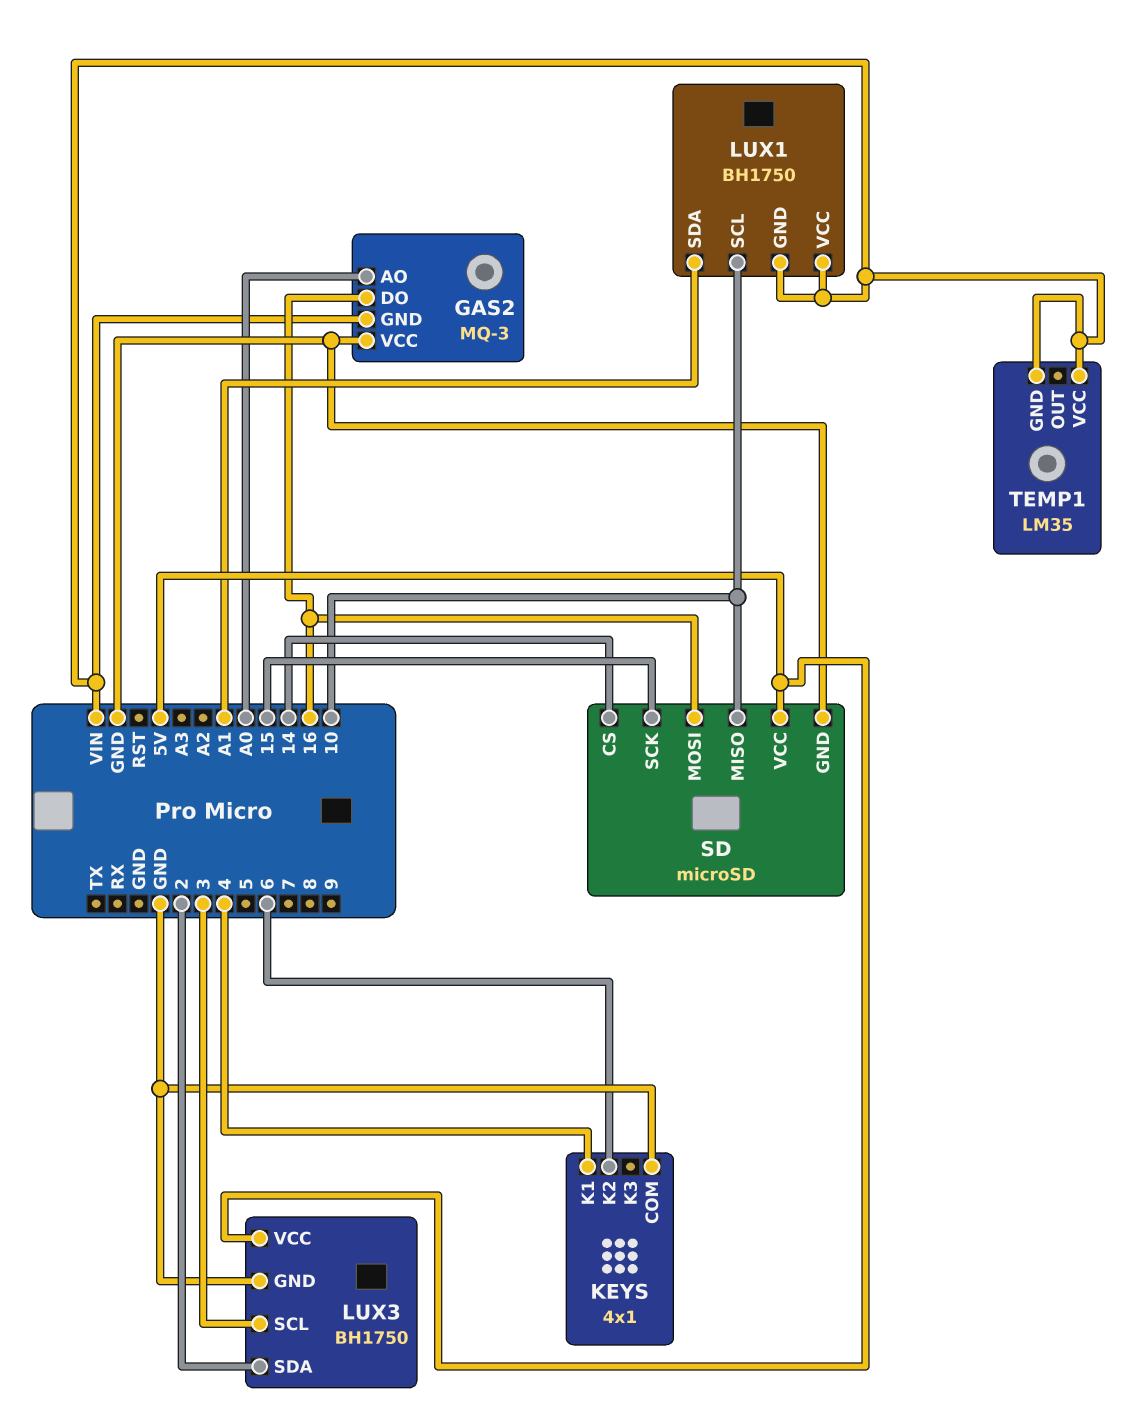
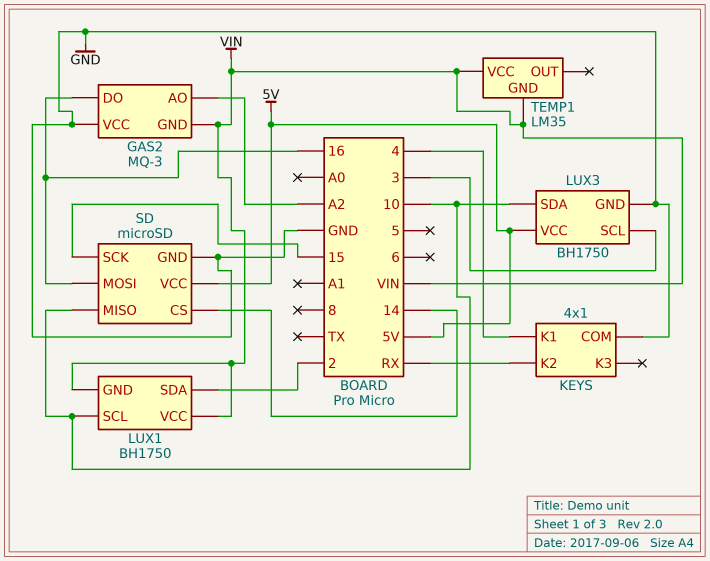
GAS2 pin AO: A0 -> A2
KEYS pin K2: 6 -> RX
LUX1 pin SDA: A1 -> 2
LUX3 pin SDA: 2 -> 10

